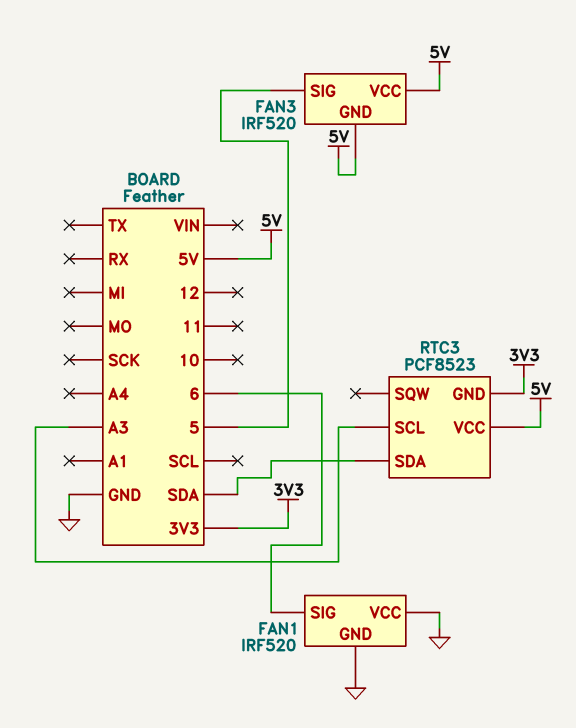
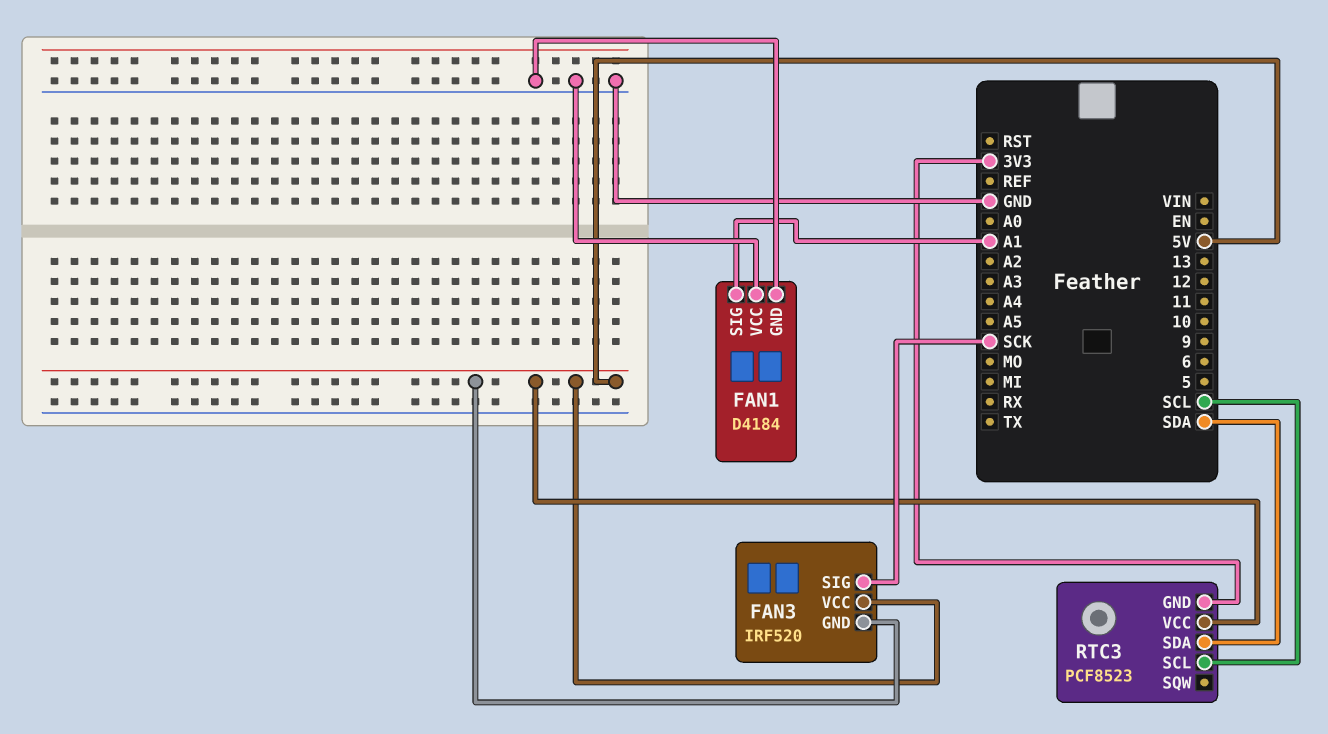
FAN1: IRF520 -> D4184
FAN1 pin SIG: 6 -> A1
FAN3 pin SIG: 5 -> SCK
RTC3 pin SCL: A3 -> SCL

